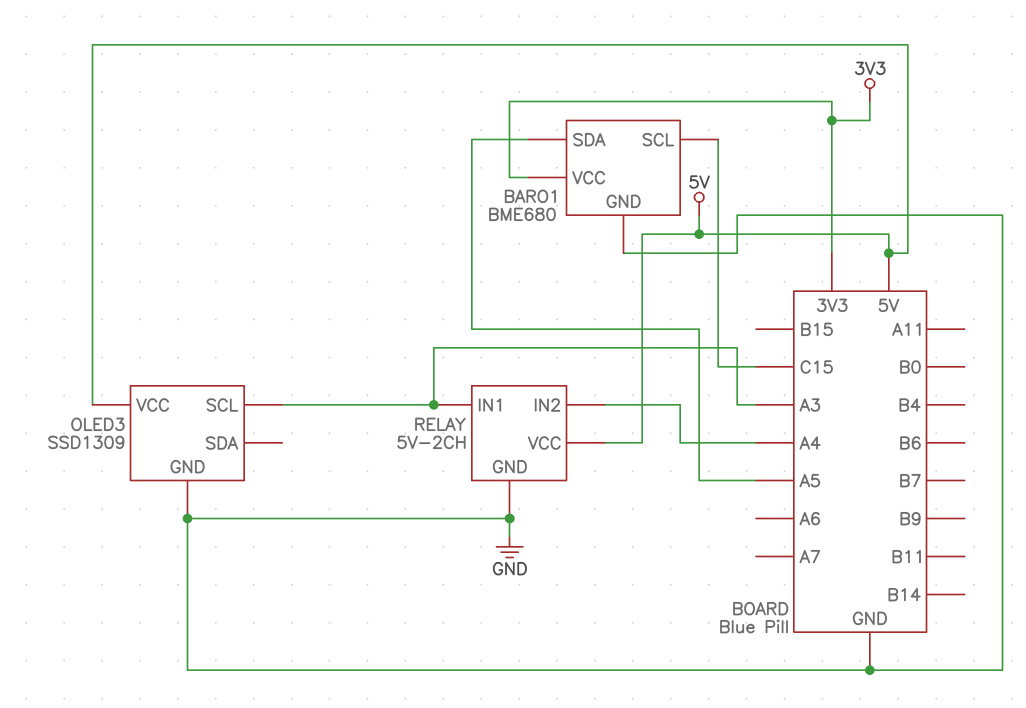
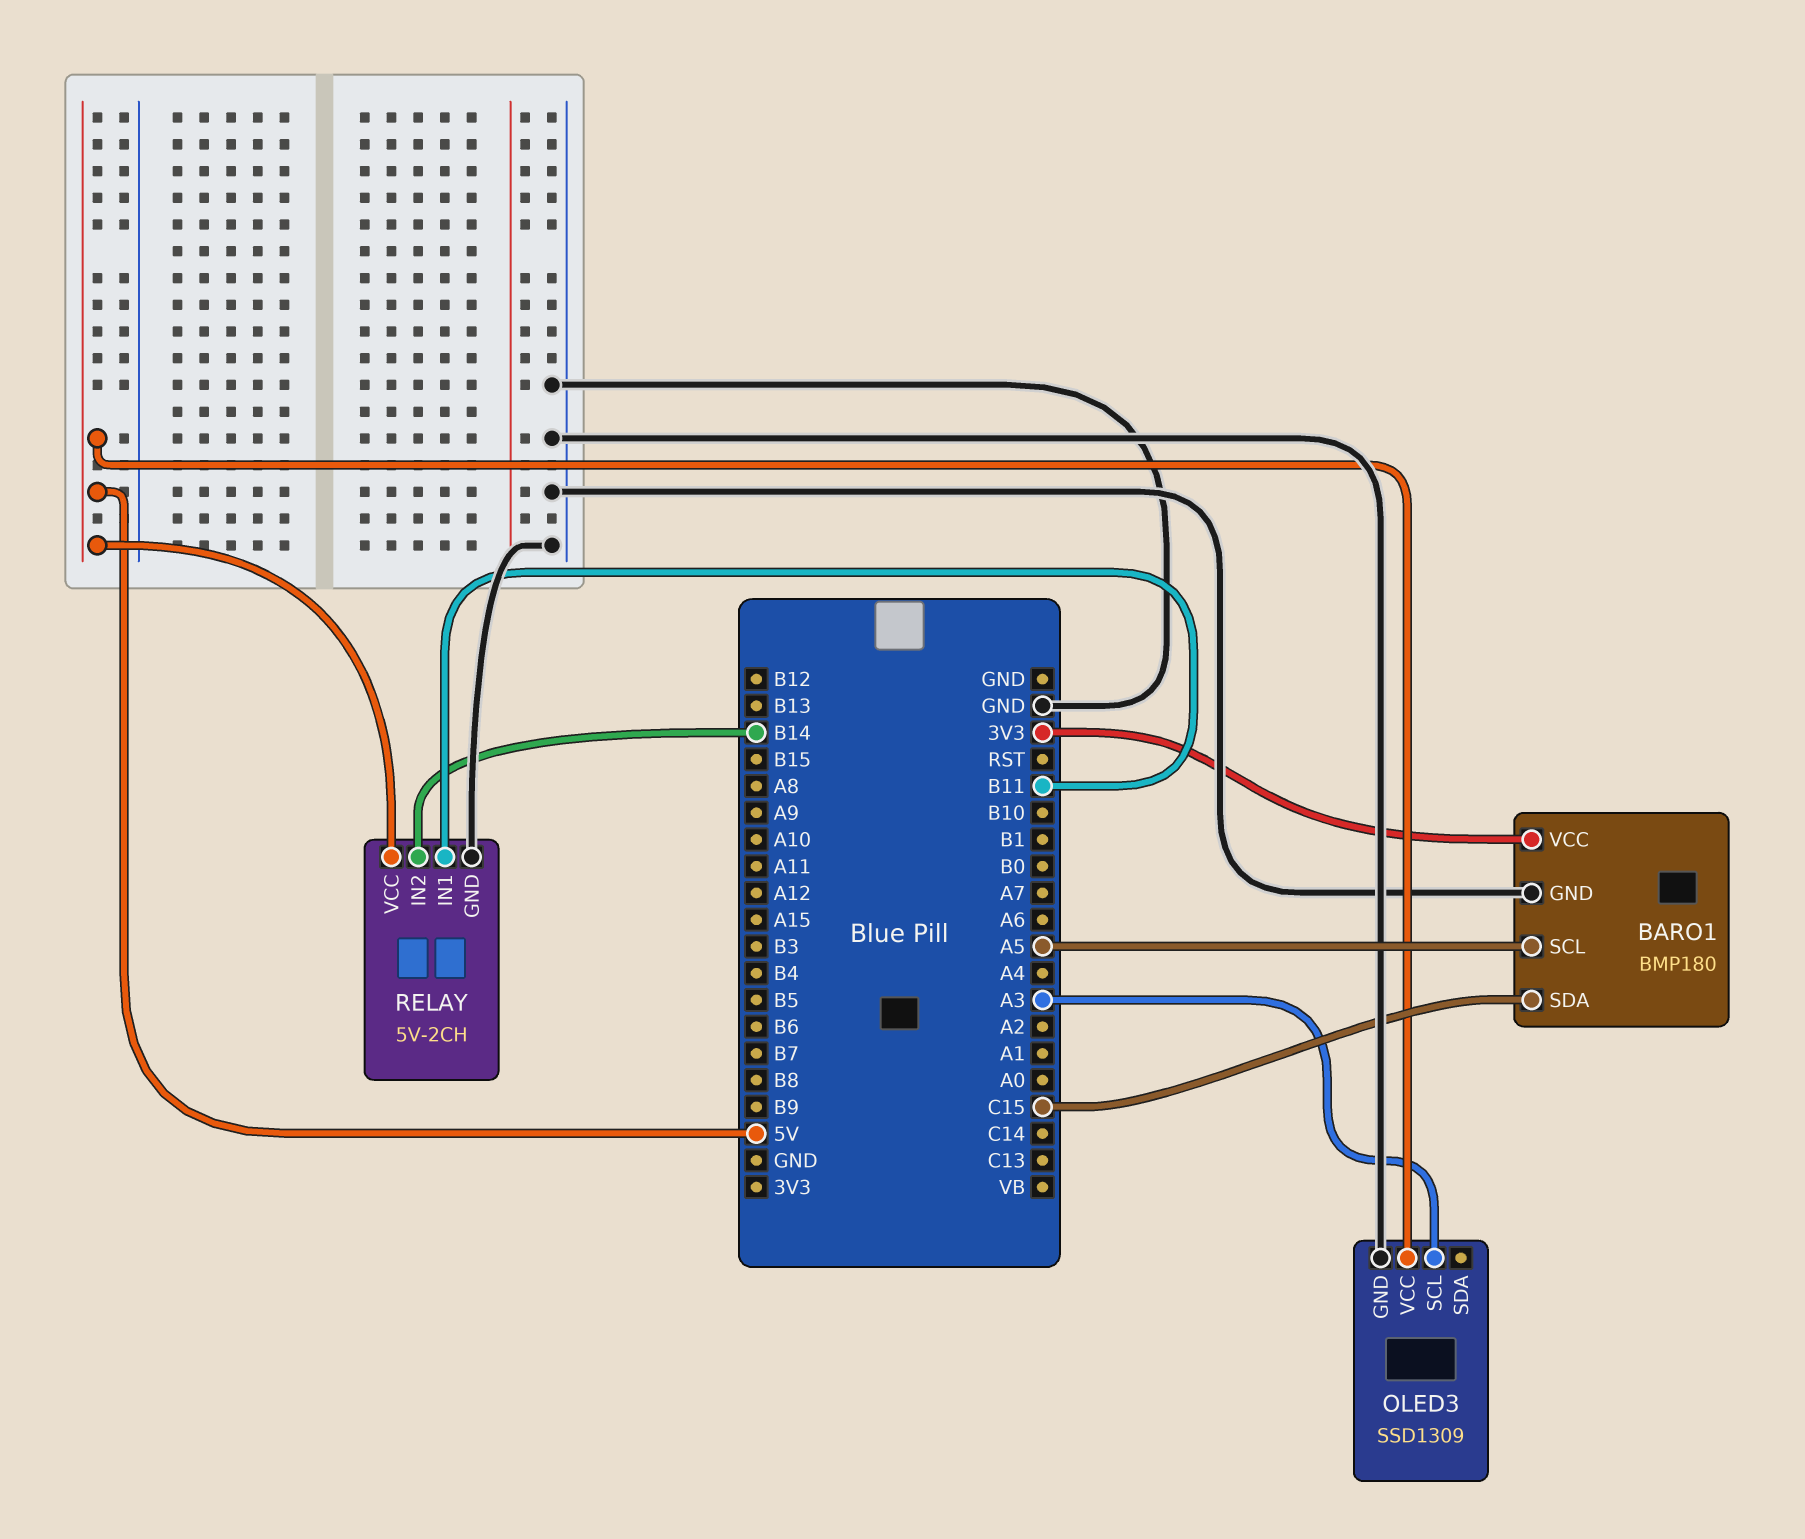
BARO1: BME680 -> BMP180
BARO1 pin SCL: C15 -> A5
BARO1 pin SDA: A5 -> C15
RELAY pin IN1: A3 -> B11
RELAY pin IN2: A4 -> B14

